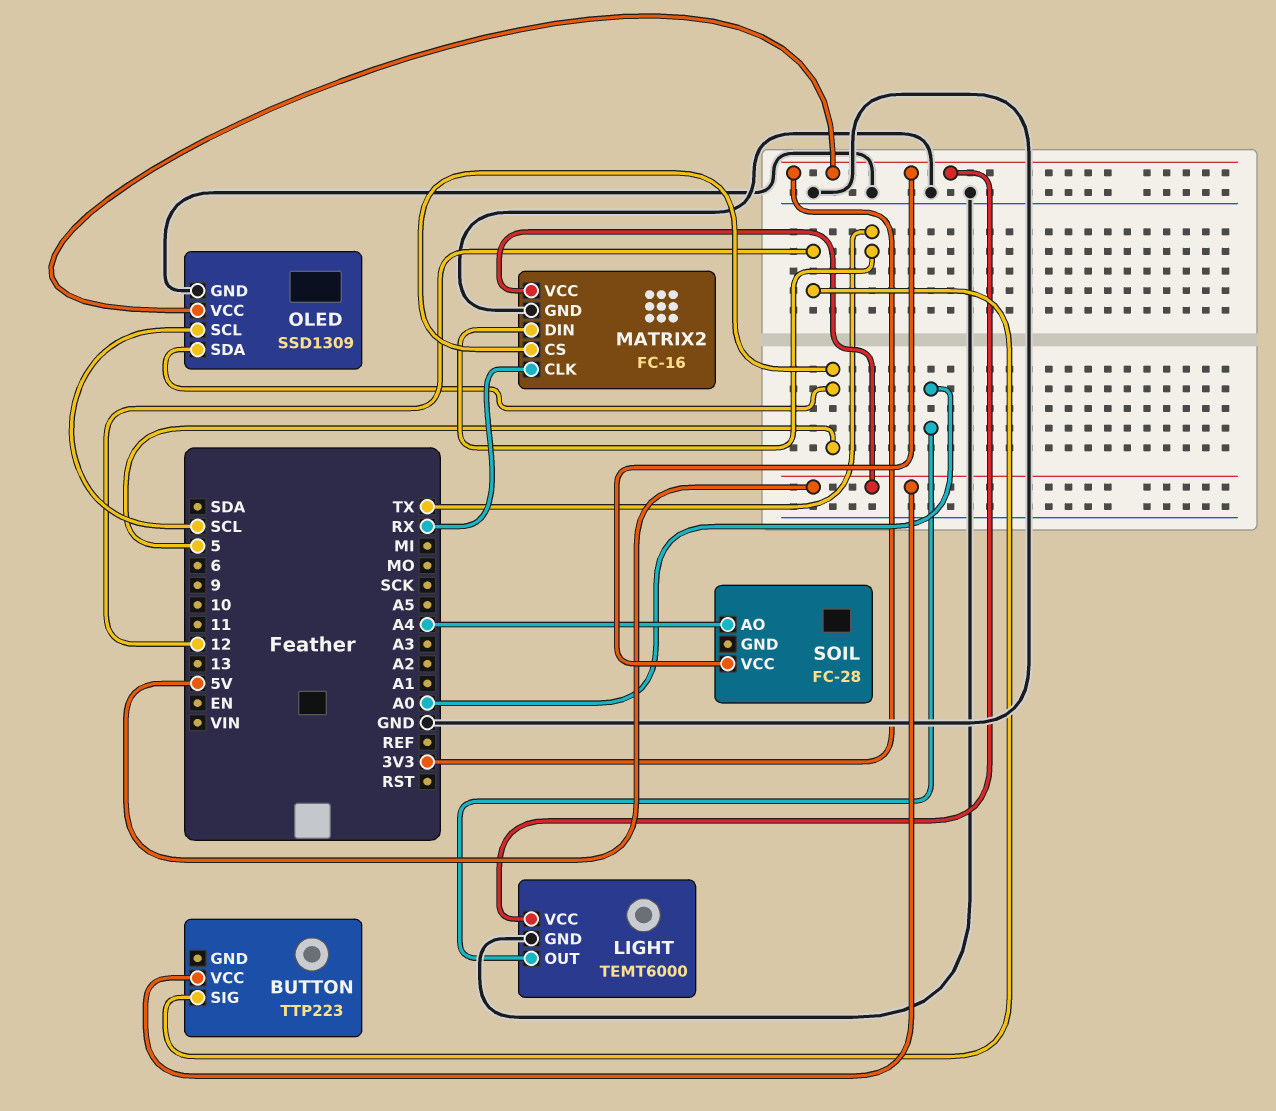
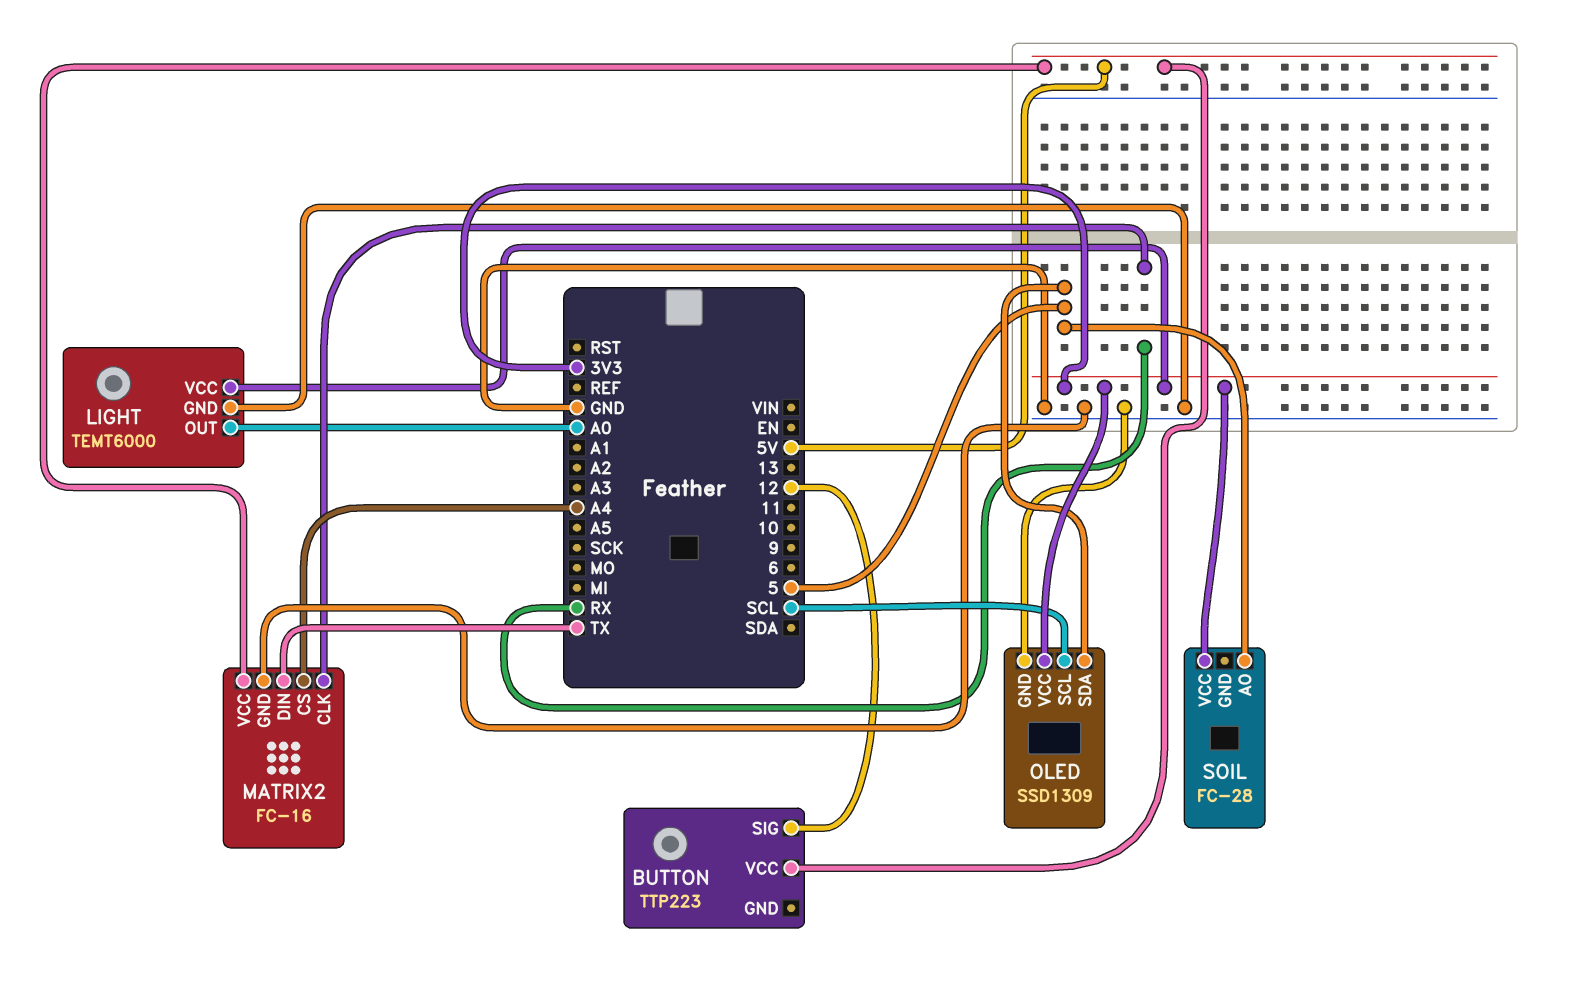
MATRIX2 pin CS: 5 -> A4
SOIL pin AO: A4 -> 5

